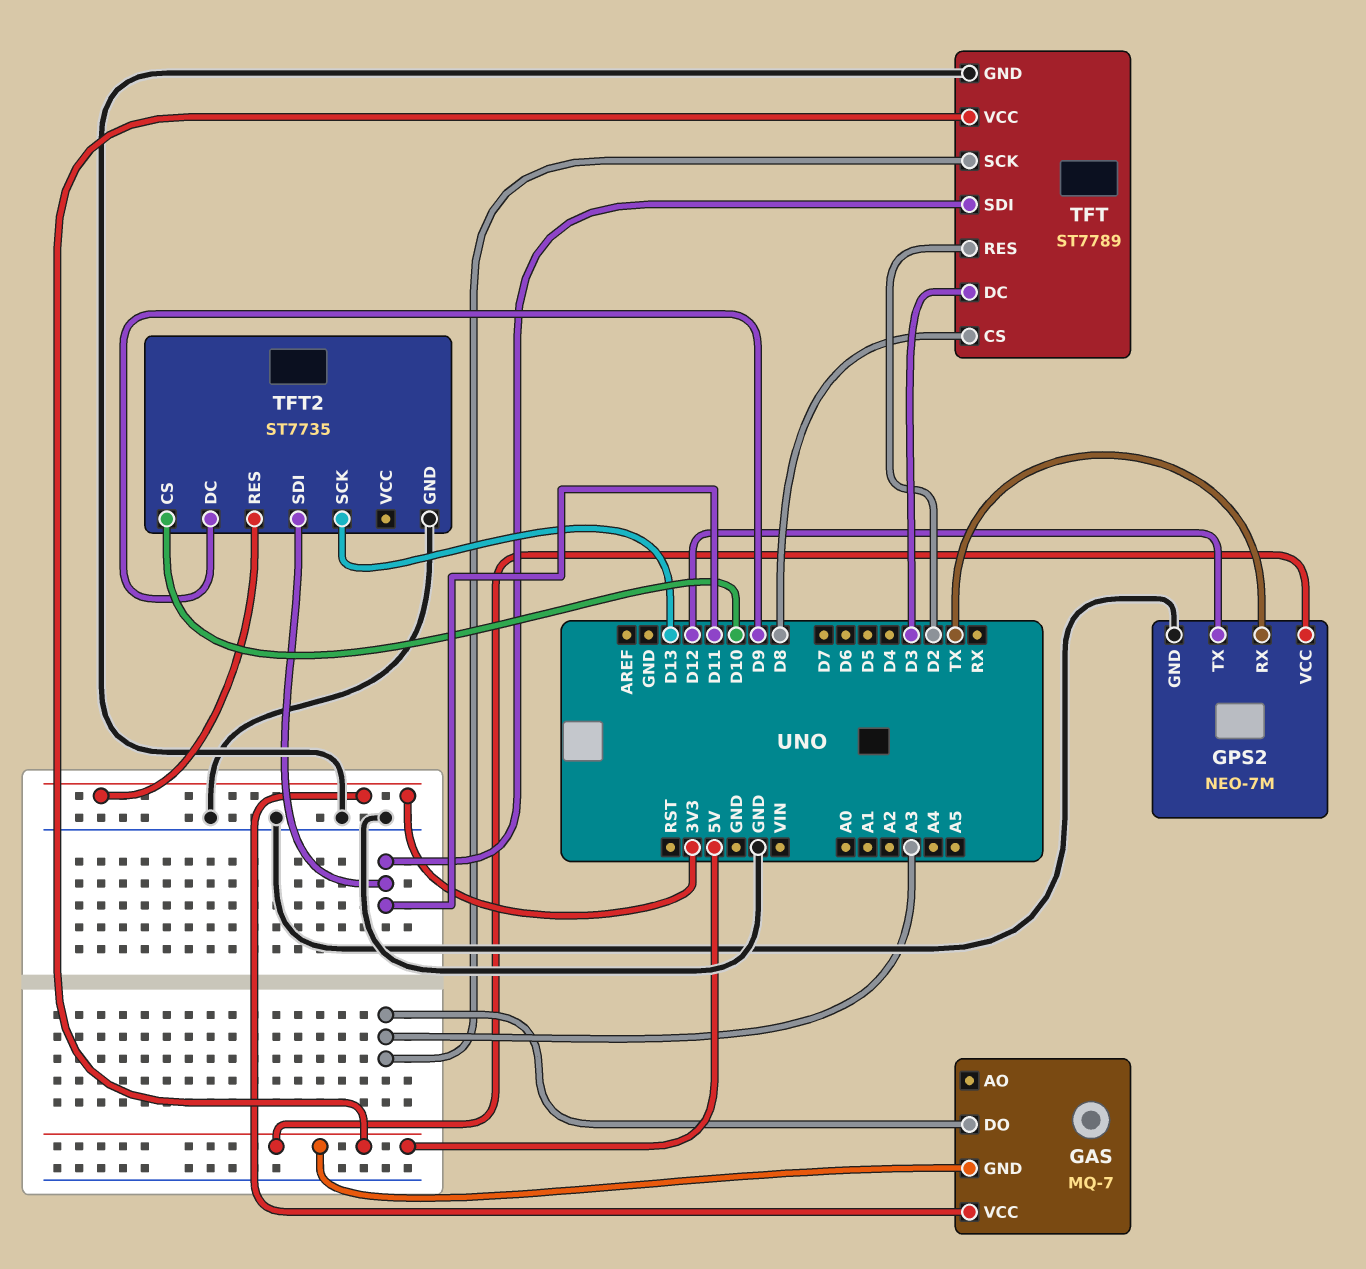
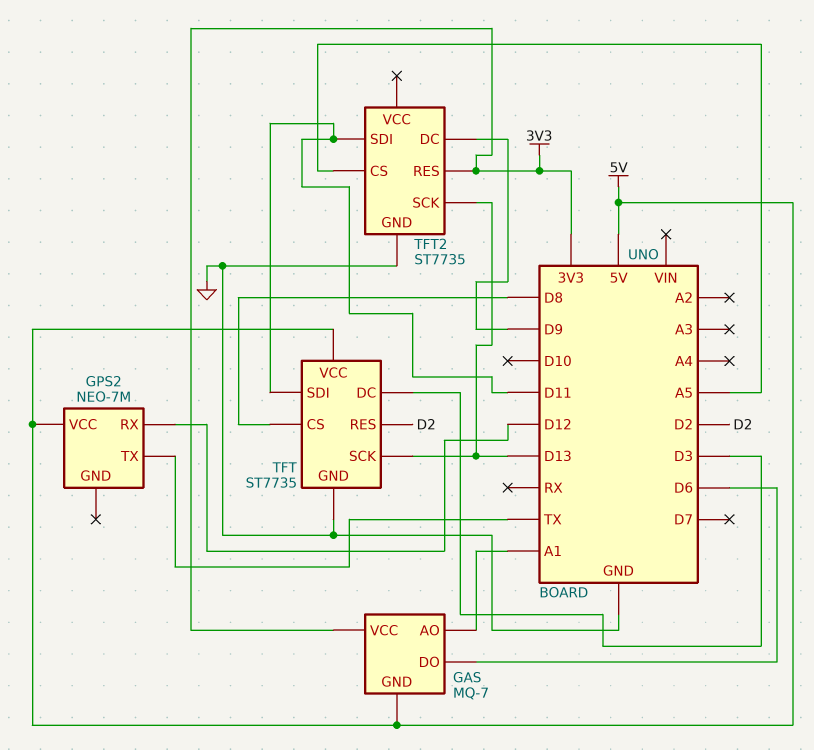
GAS pin AO: none -> A1
GAS pin DO: A3 -> D6
GPS2 pin GND: GND -> none
GPS2 pin RX: TX -> D12
GPS2 pin TX: D12 -> TX
TFT: ST7789 -> ST7735
TFT pin SCK: A3 -> D13
TFT2 pin CS: D10 -> A5

